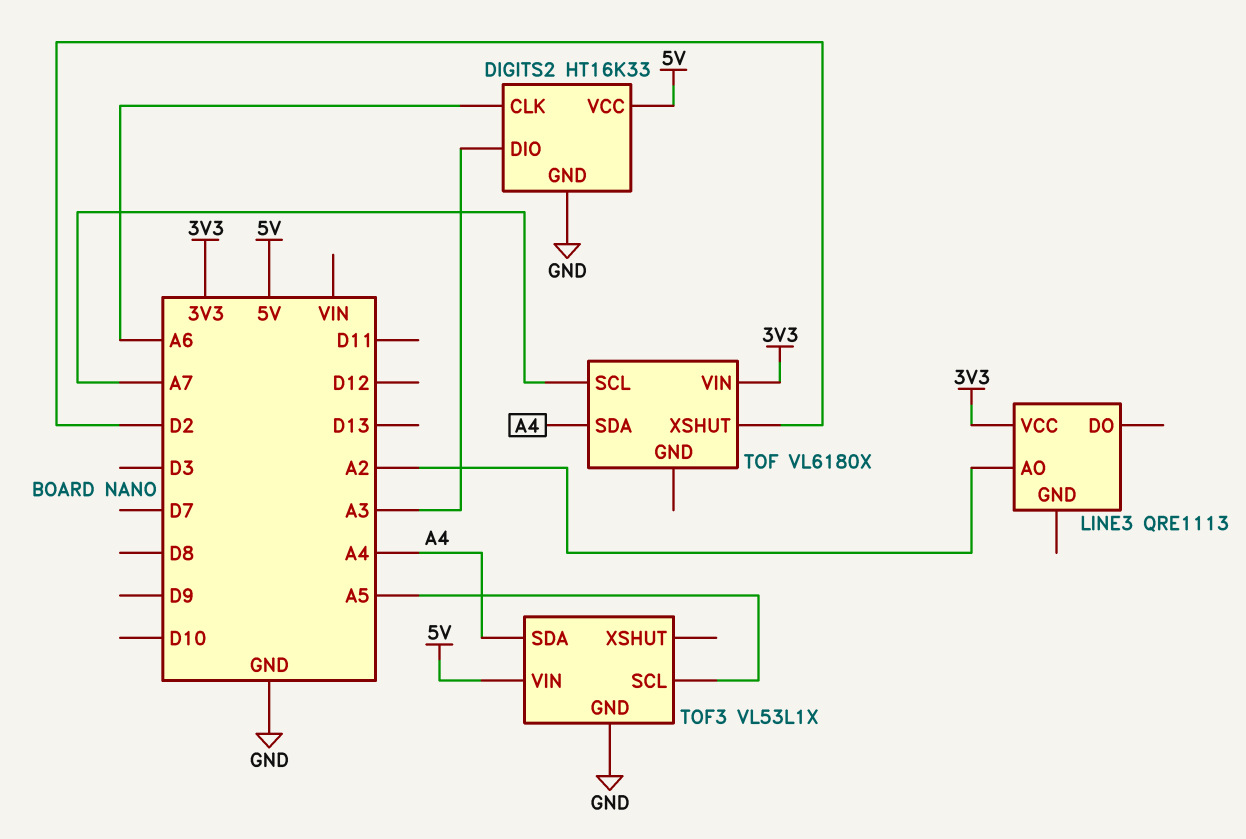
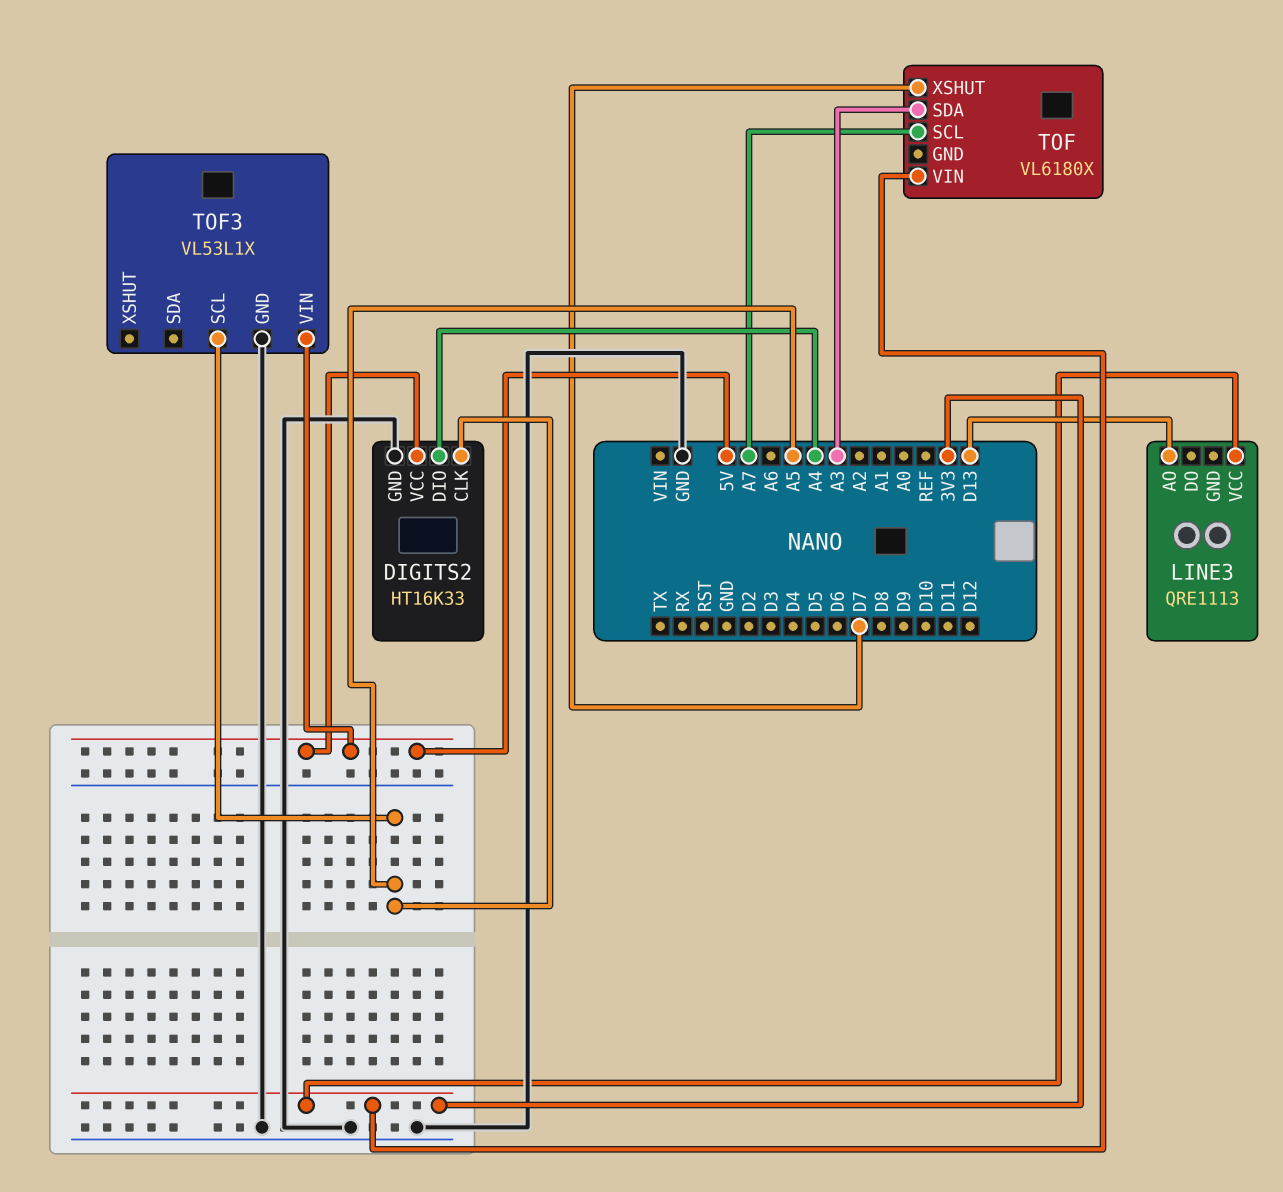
DIGITS2 pin CLK: A6 -> A5
DIGITS2 pin DIO: A3 -> A4
LINE3 pin AO: A2 -> D13
TOF pin SDA: A4 -> A3
TOF pin XSHUT: D2 -> D7
TOF3 pin SDA: A4 -> none

